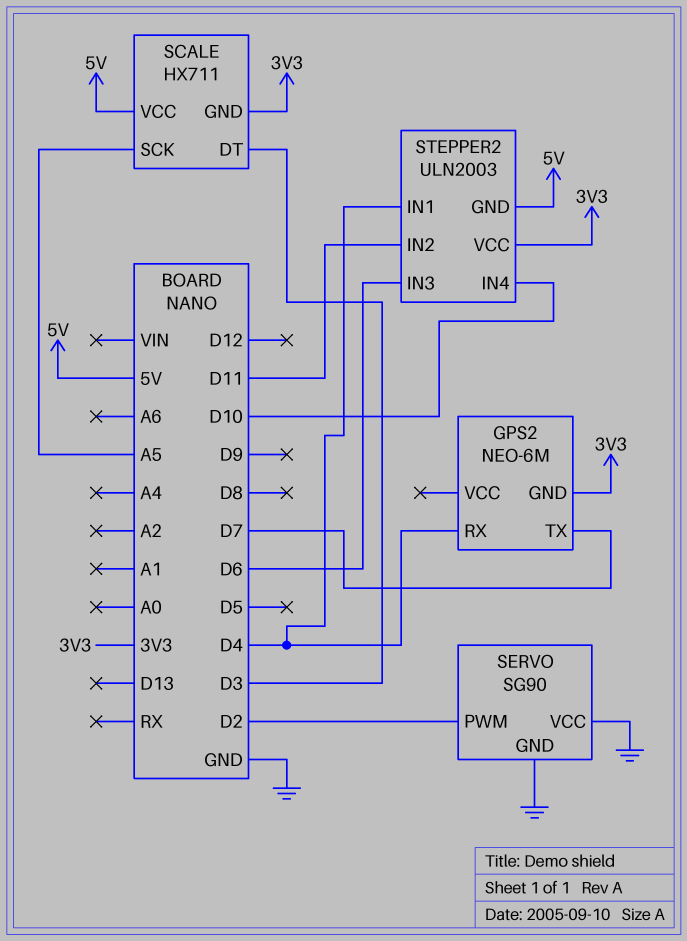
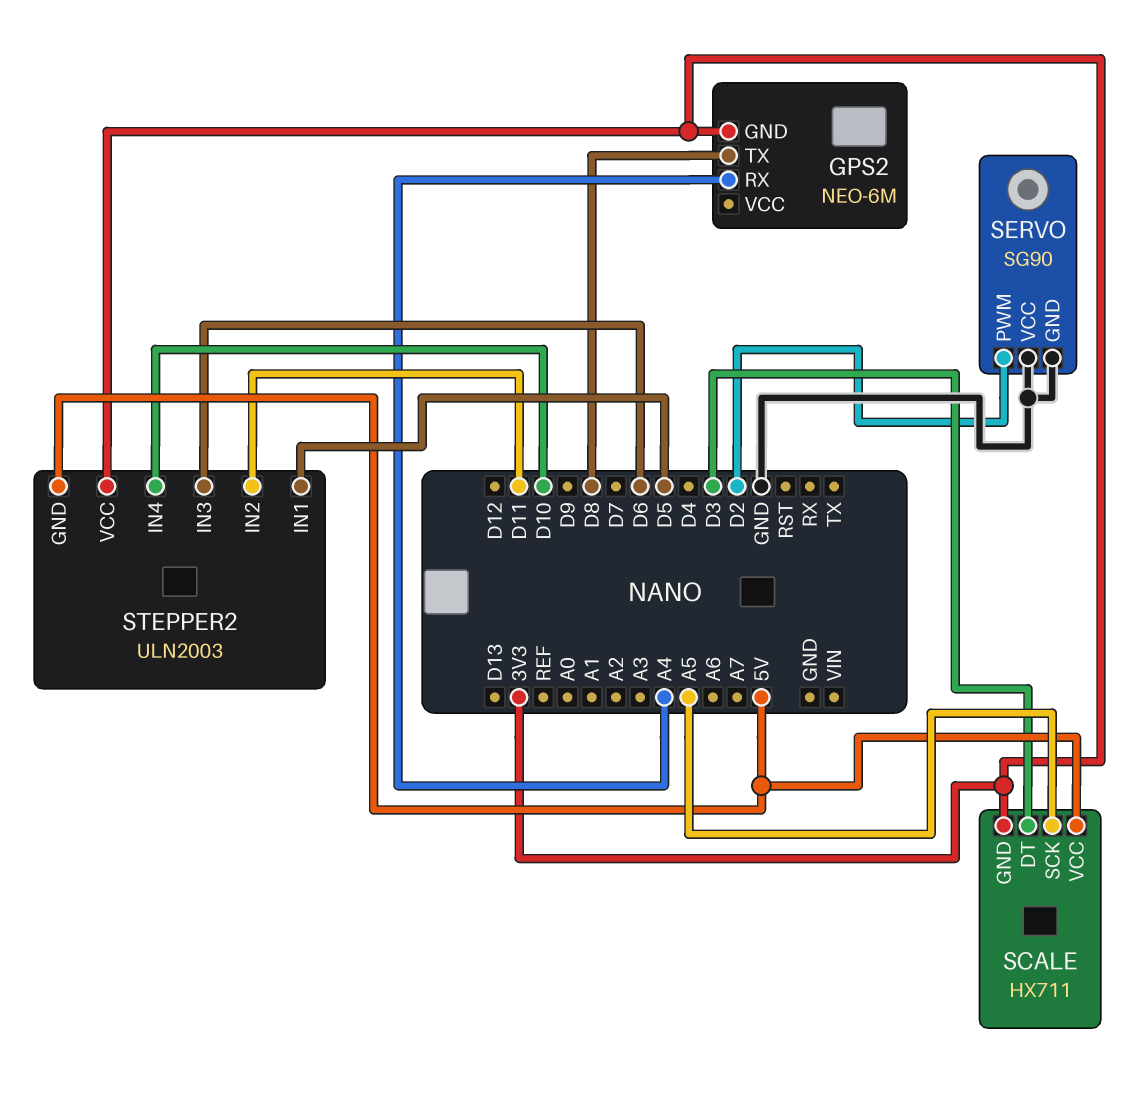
GPS2 pin RX: D4 -> A4
GPS2 pin TX: D7 -> D8
STEPPER2 pin IN1: D4 -> D5

